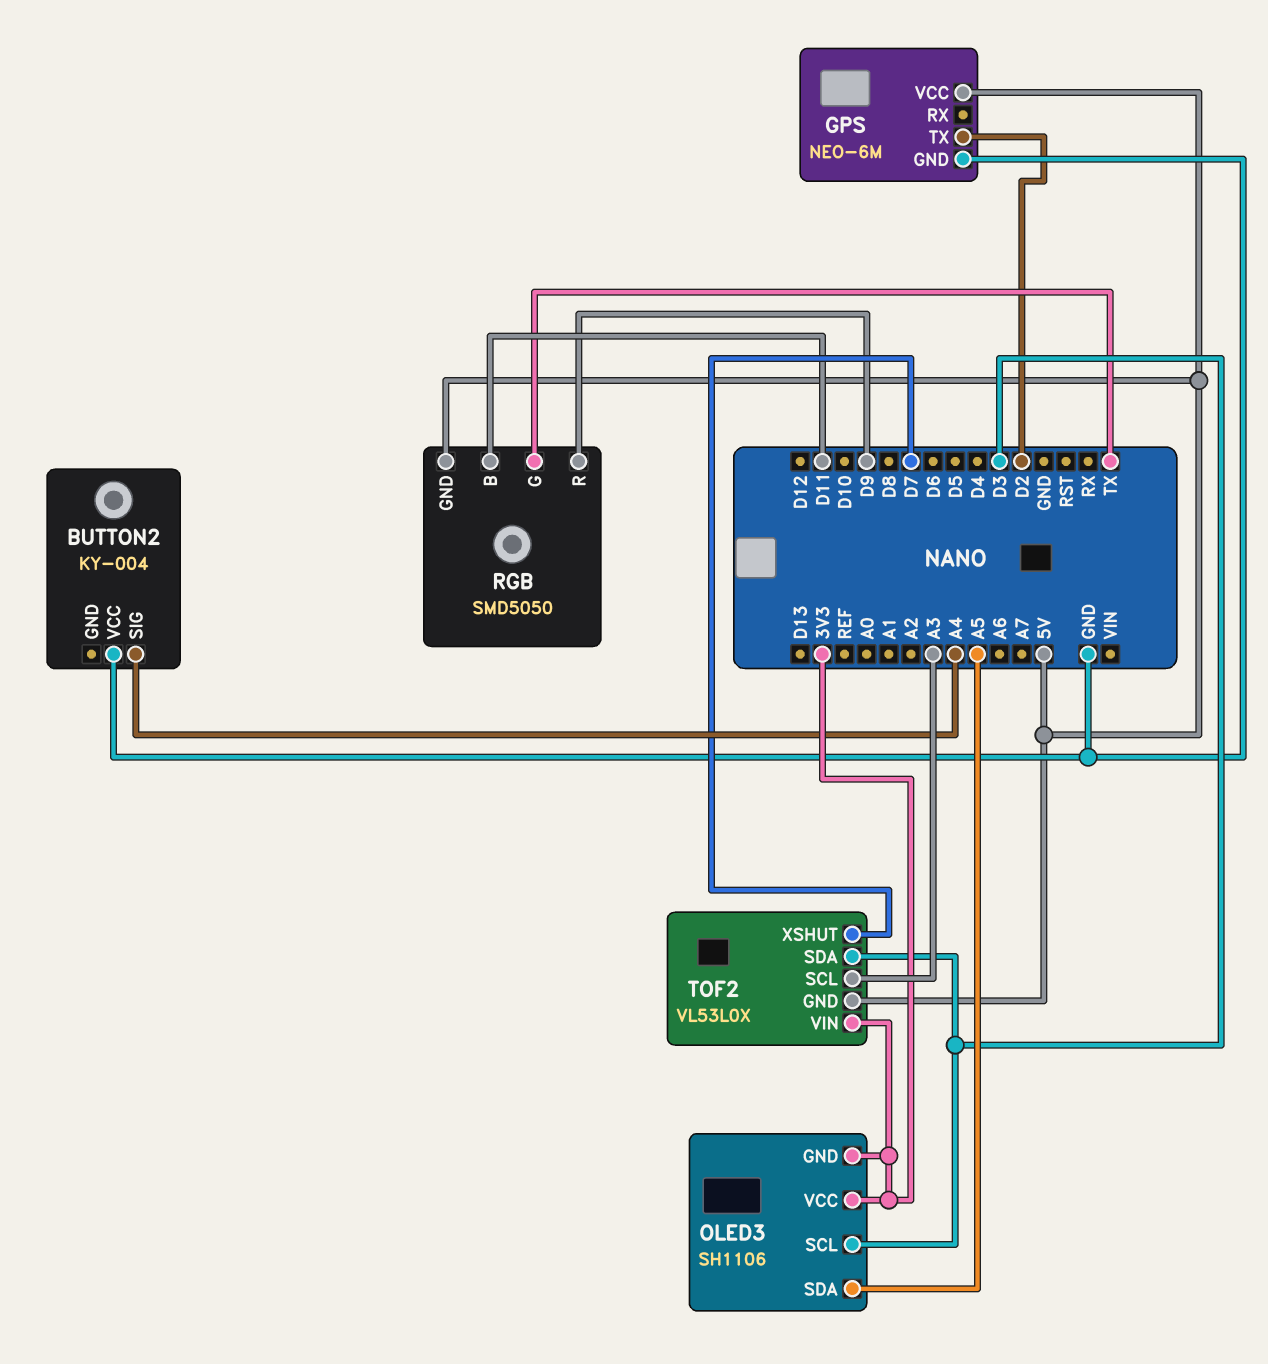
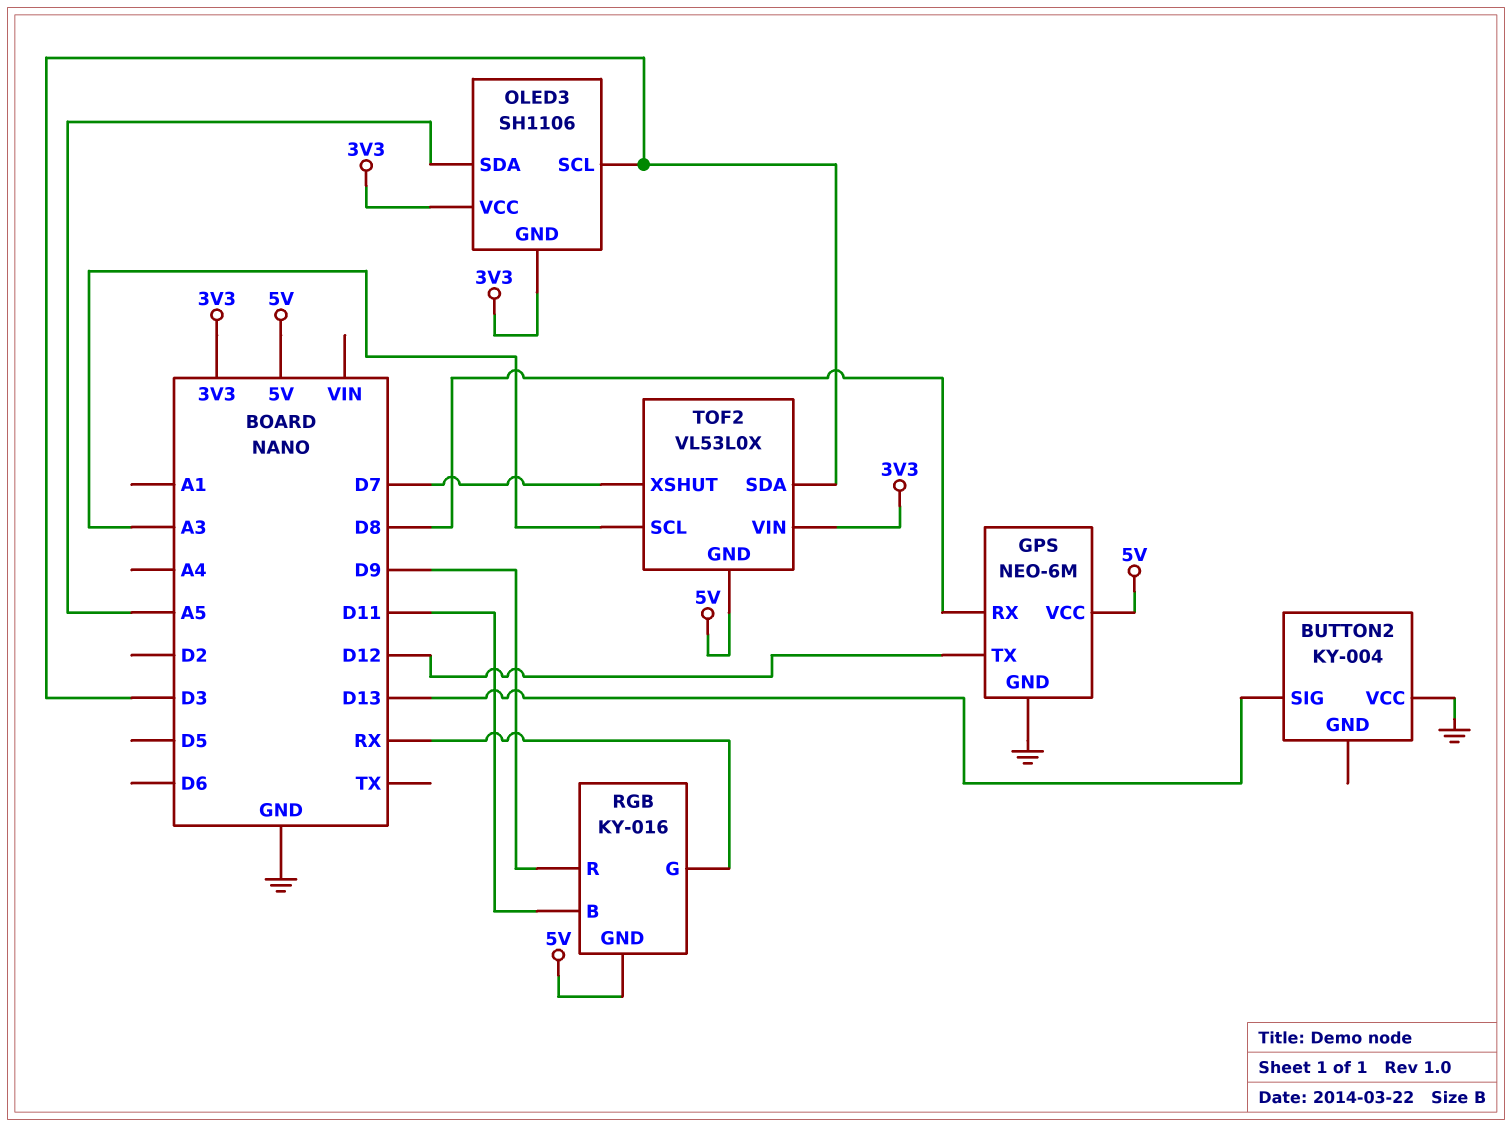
BUTTON2 pin SIG: A4 -> D13
GPS pin RX: none -> D8
GPS pin TX: D2 -> D12
RGB: SMD5050 -> KY-016
RGB pin G: TX -> RX

